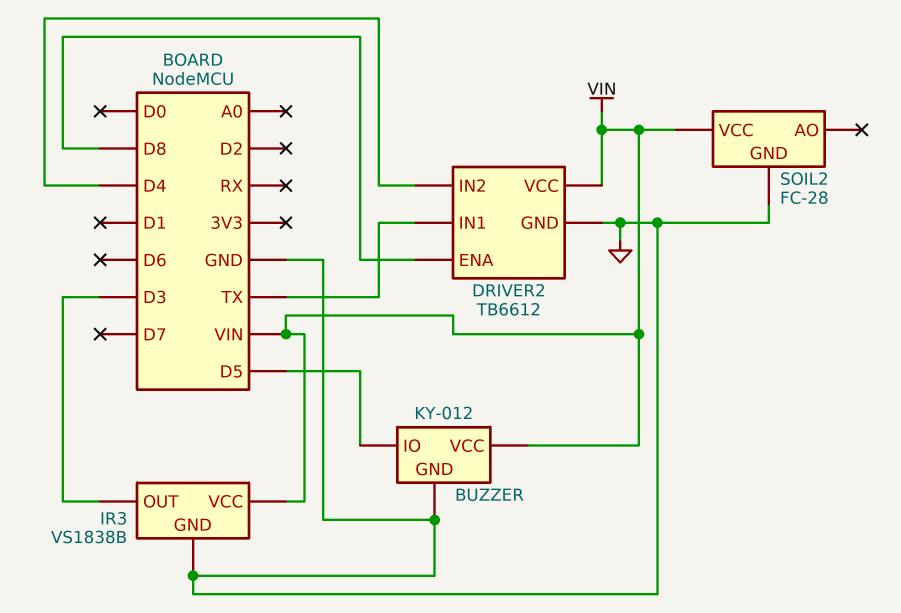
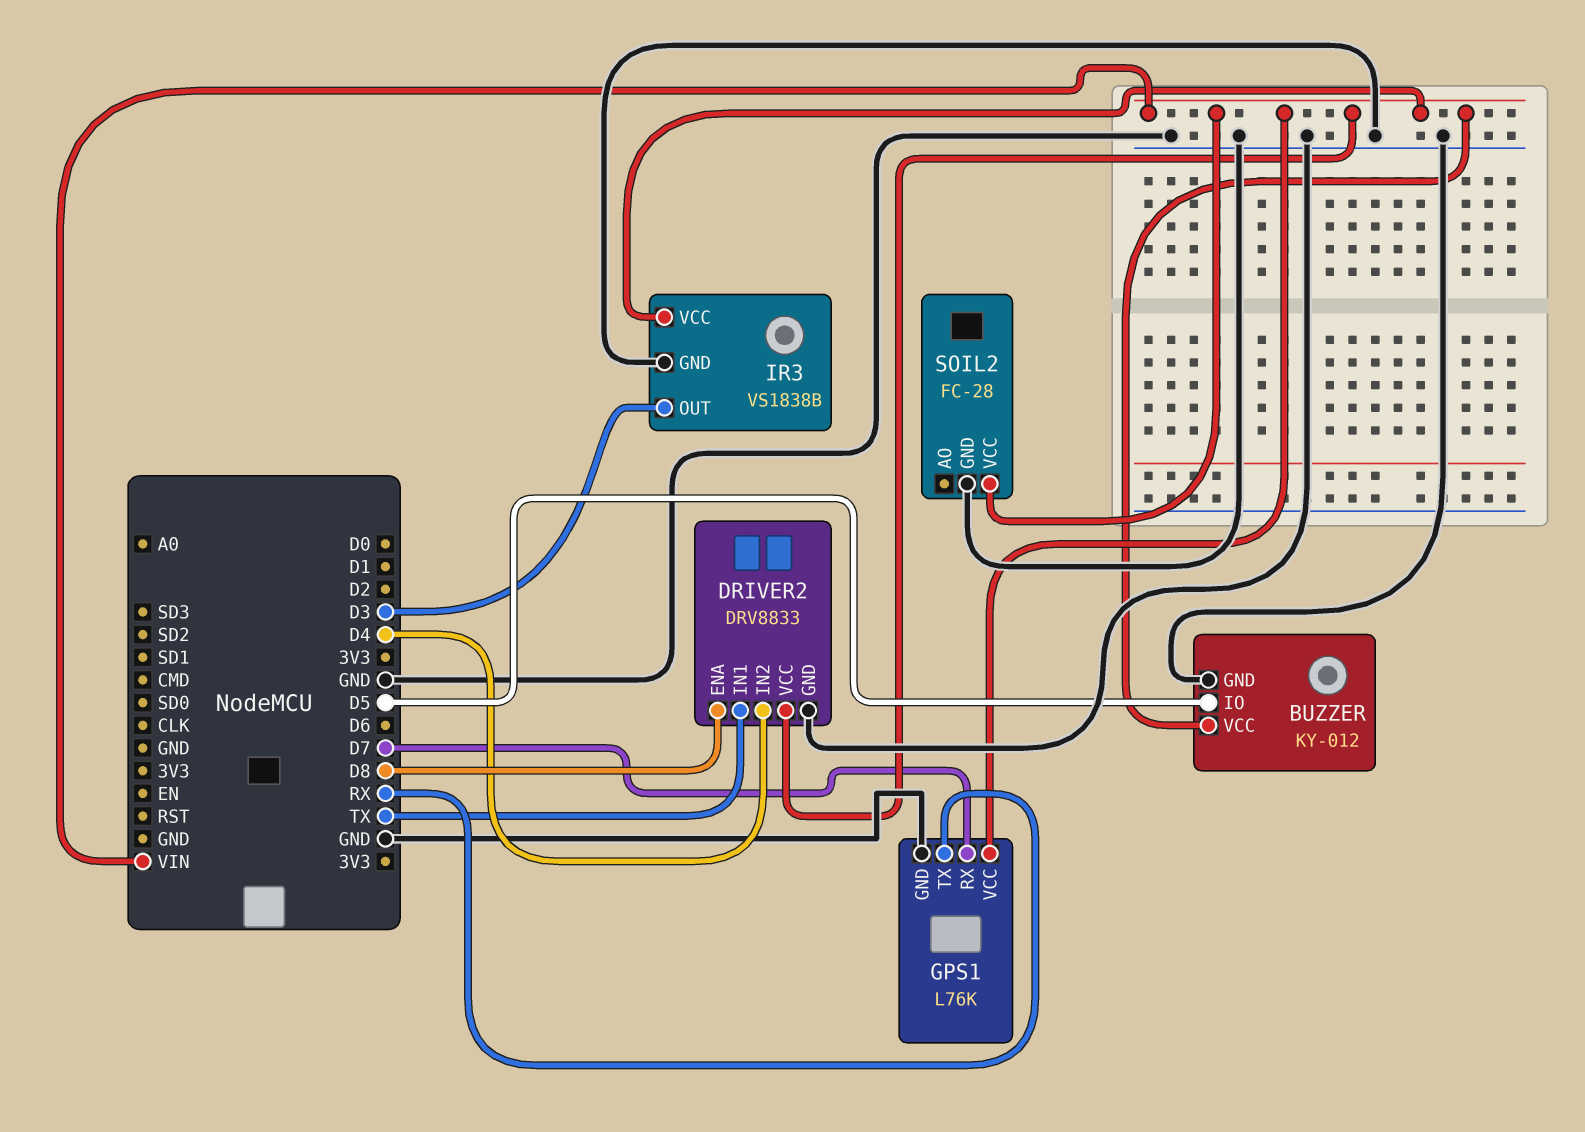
DRIVER2: TB6612 -> DRV8833
GPS1: none -> L76K
GPS1 pin GND: none -> GND
GPS1 pin RX: none -> D7
GPS1 pin TX: none -> RX
GPS1 pin VCC: none -> VIN

